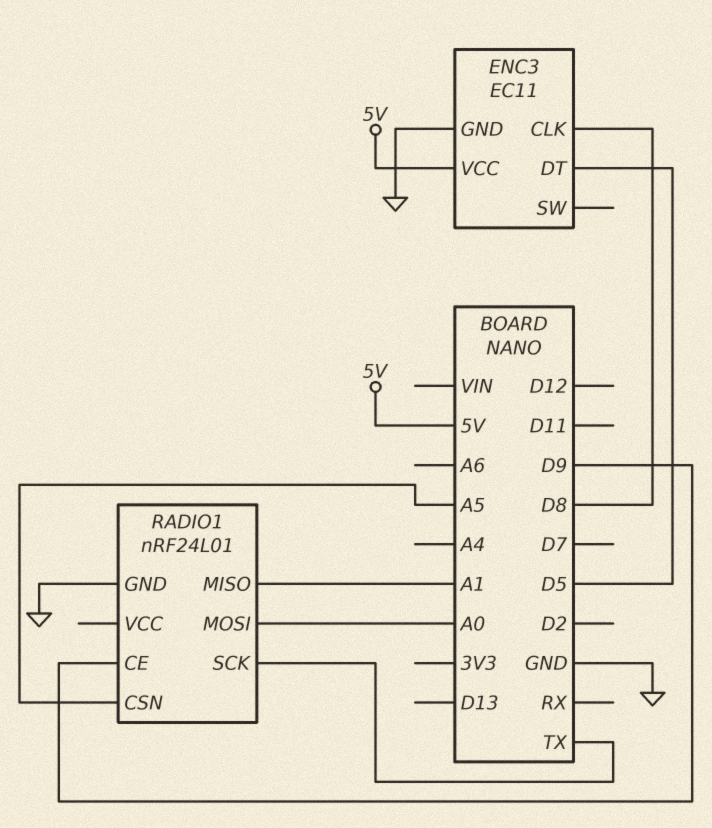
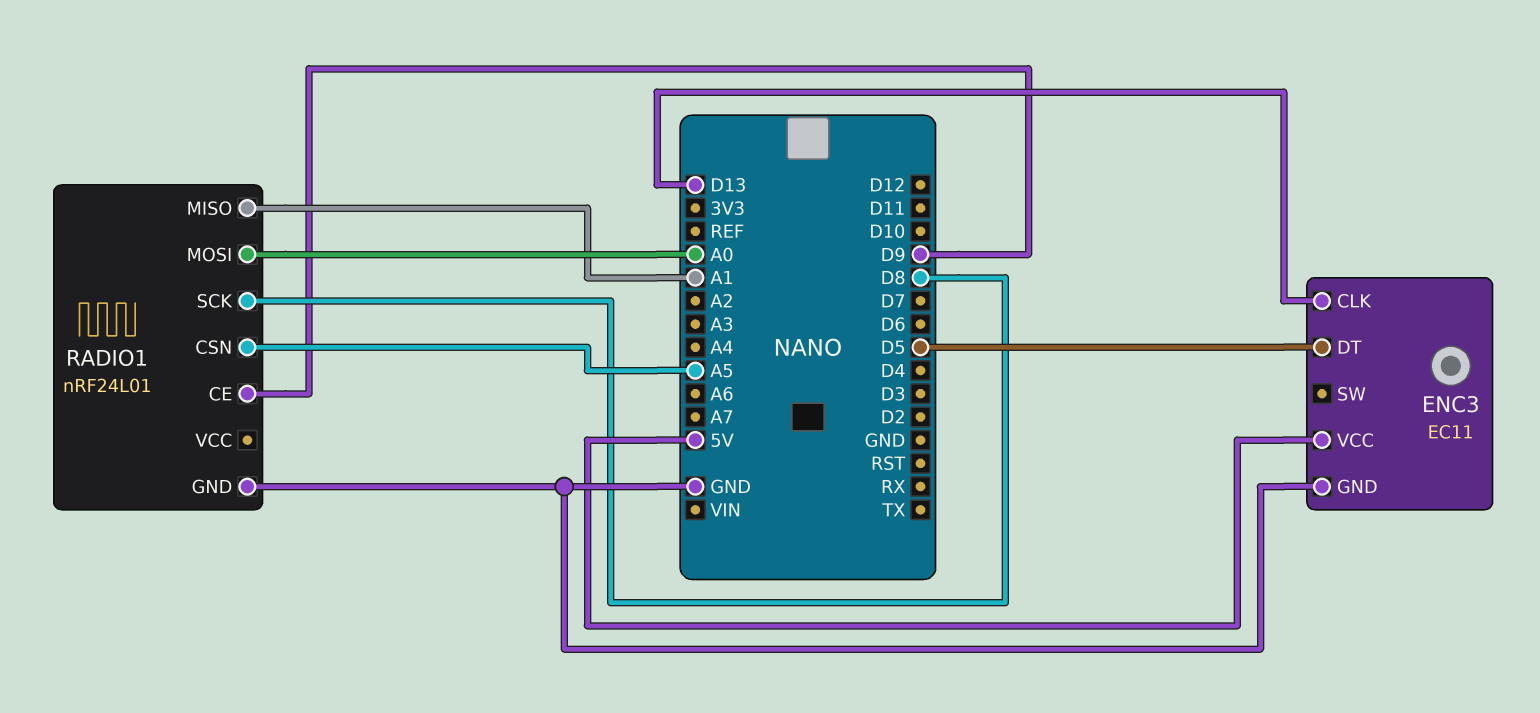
ENC3 pin CLK: D8 -> D13
RADIO1 pin SCK: TX -> D8

